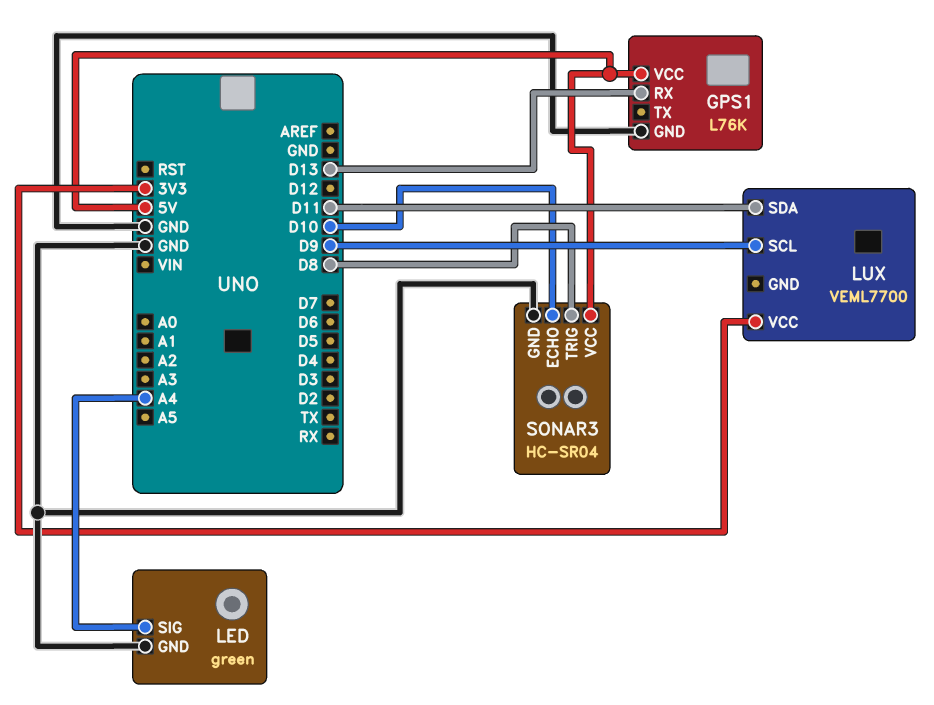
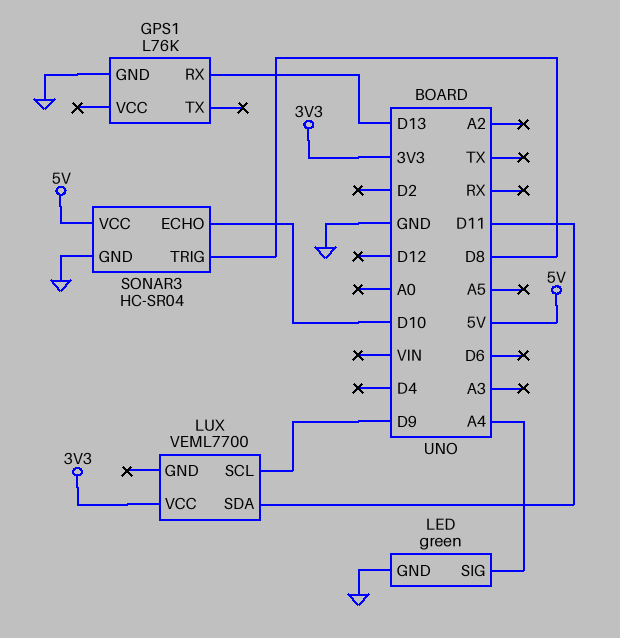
GPS1 pin VCC: 5V -> none

